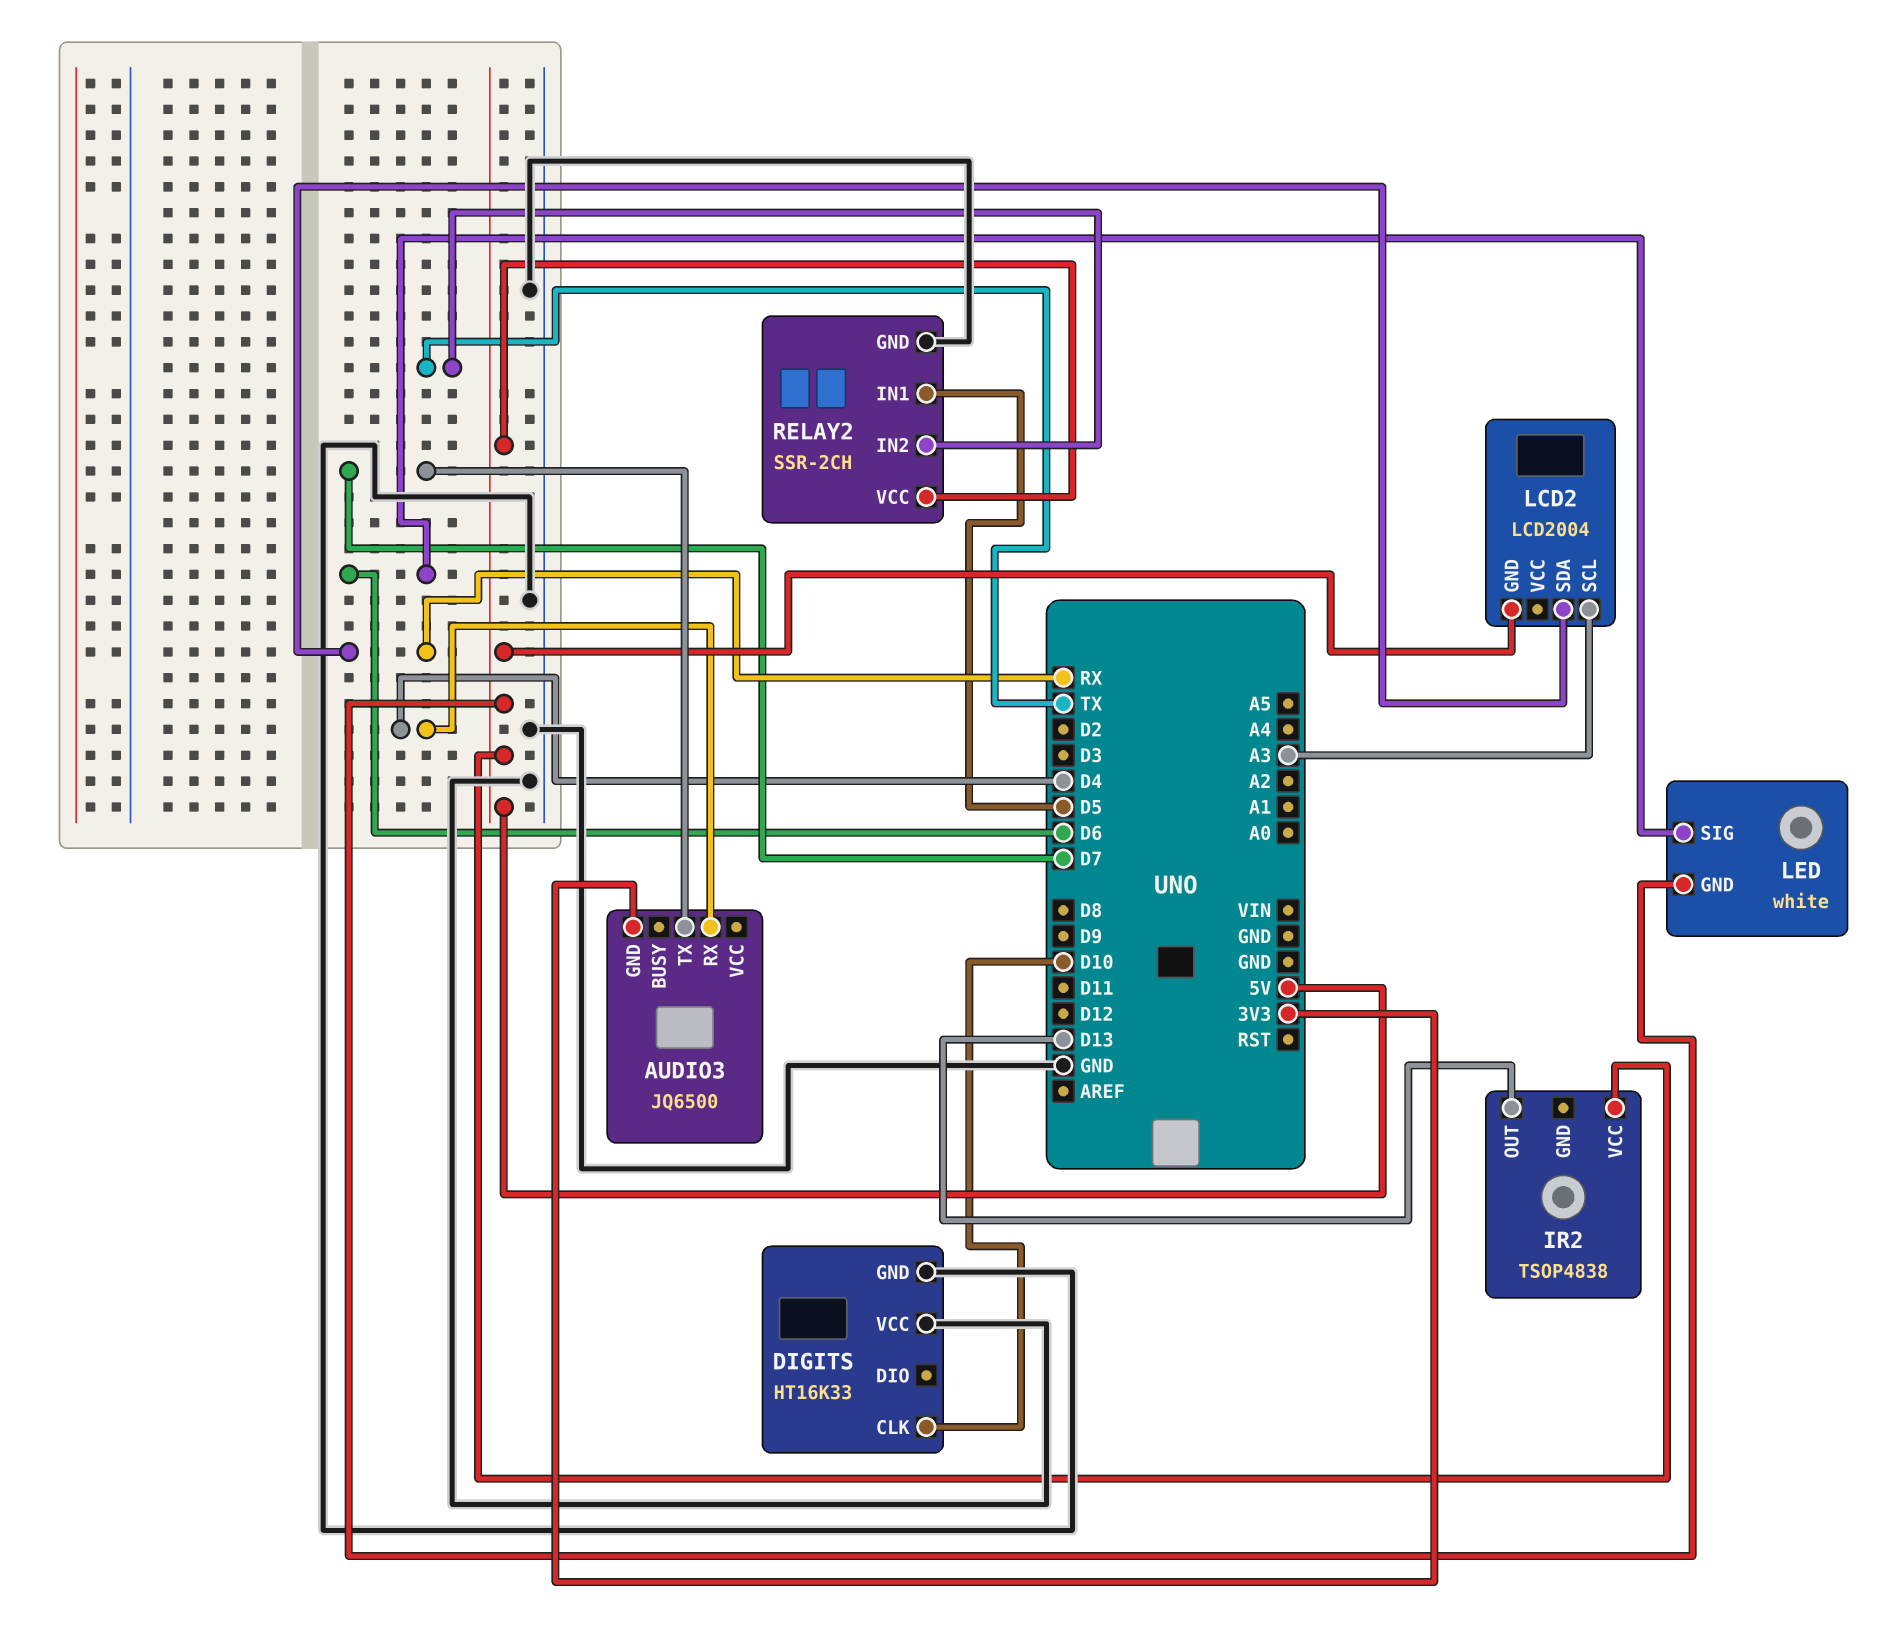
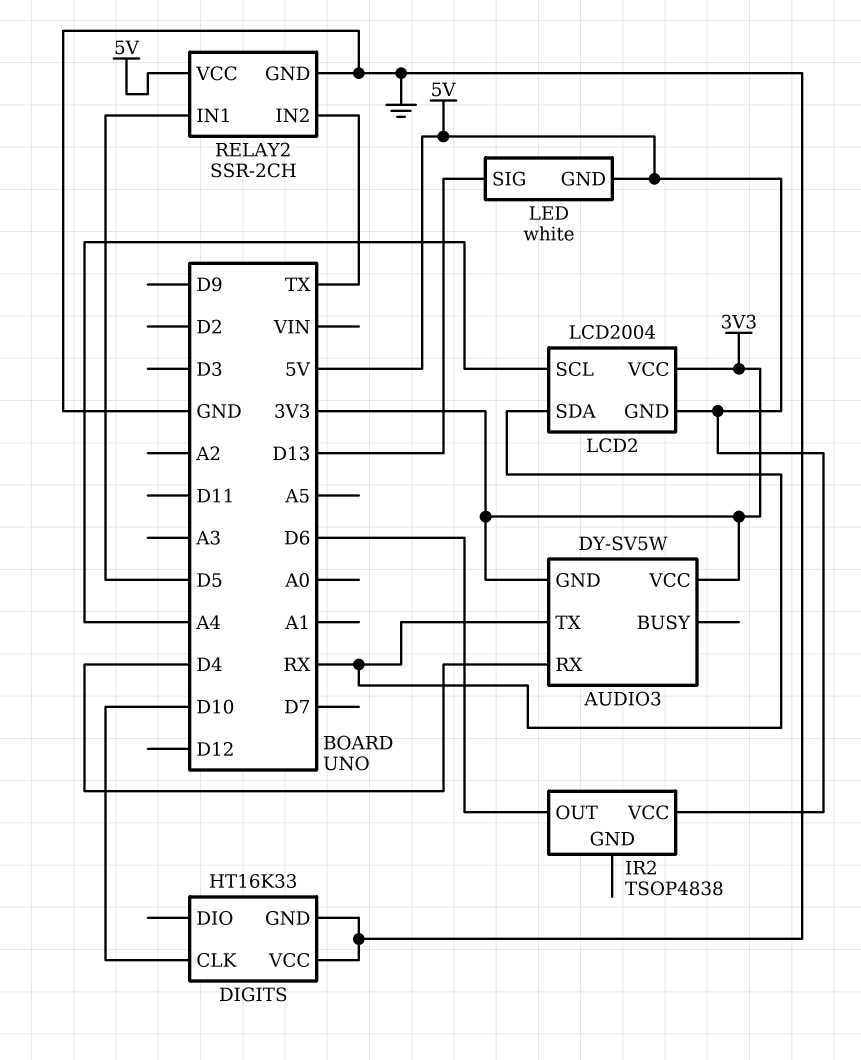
AUDIO3: JQ6500 -> DY-SV5W
AUDIO3 pin TX: D7 -> RX
AUDIO3 pin VCC: none -> 3V3
IR2 pin OUT: D13 -> D6
LCD2 pin SCL: A3 -> A4
LCD2 pin VCC: none -> 3V3
LED pin SIG: D6 -> D13

